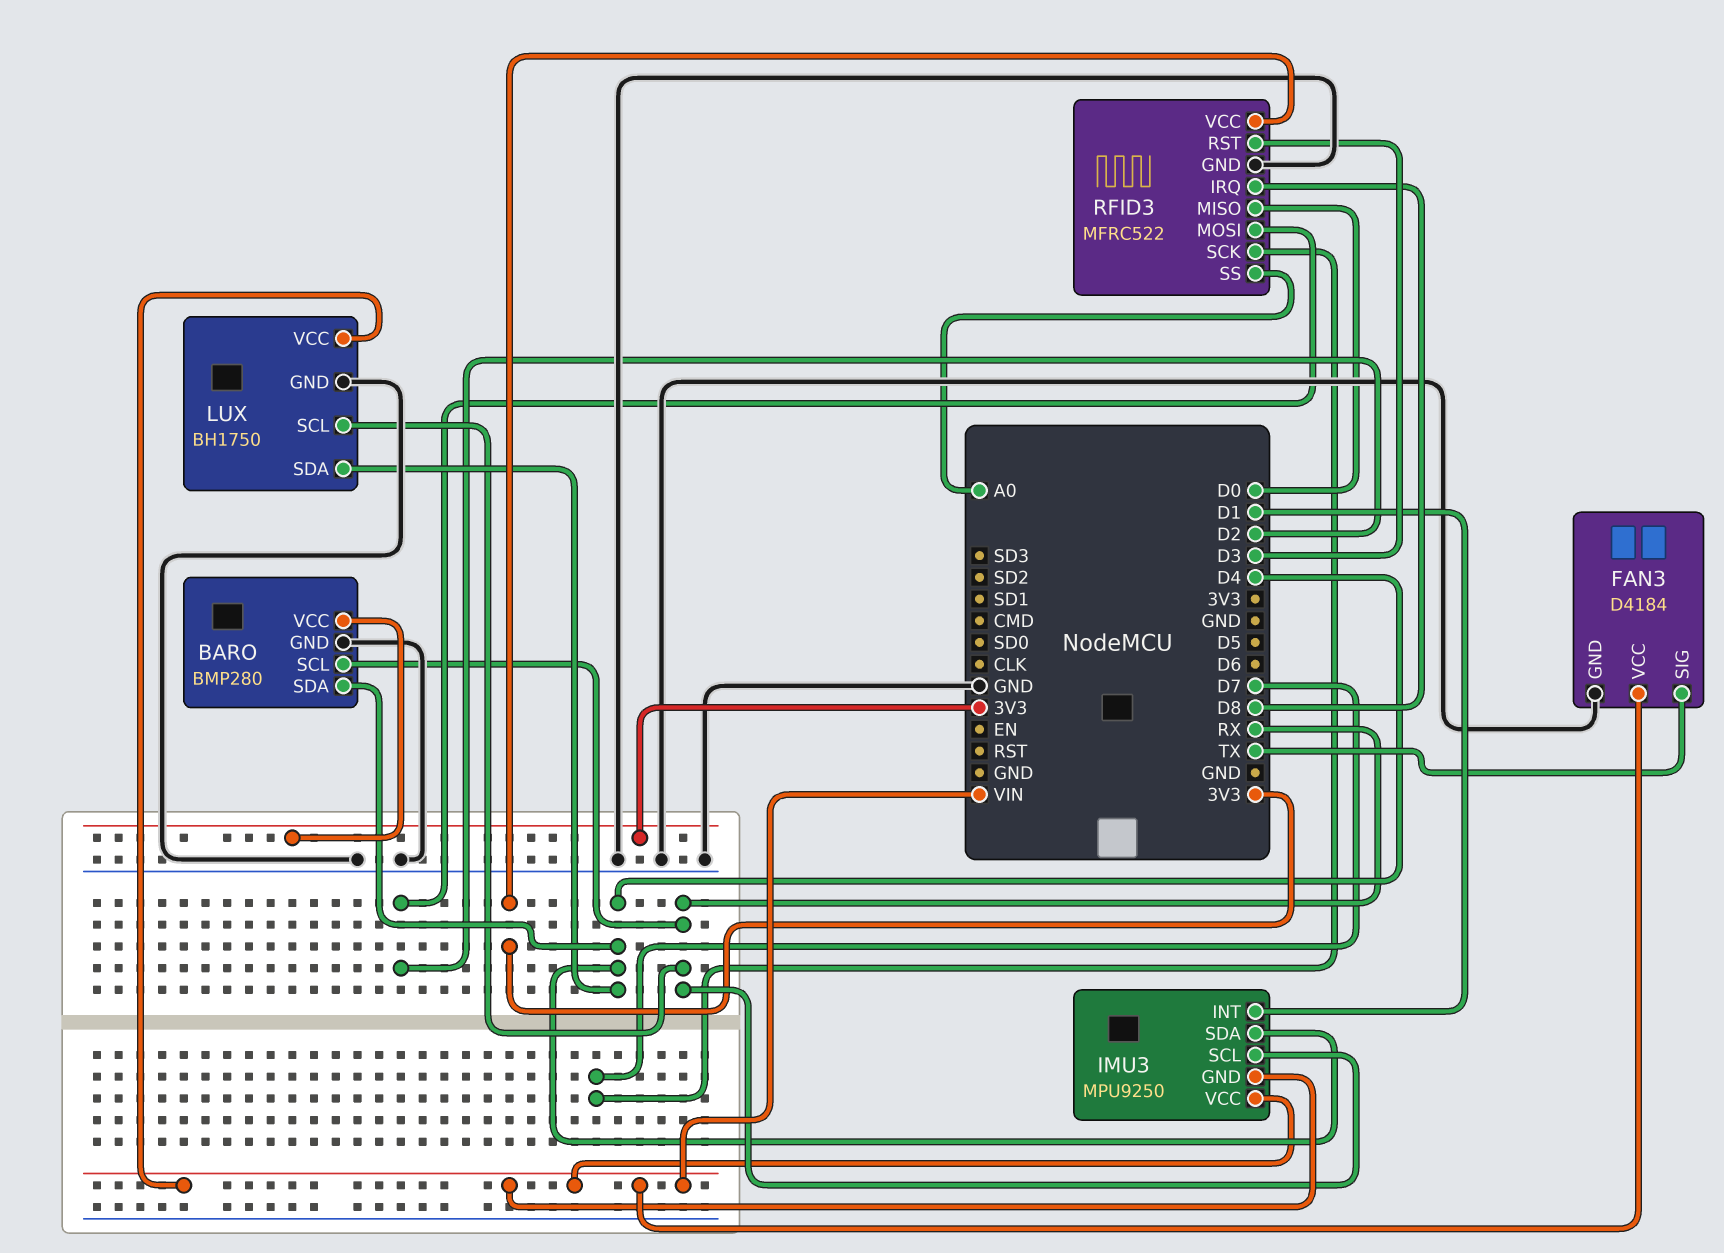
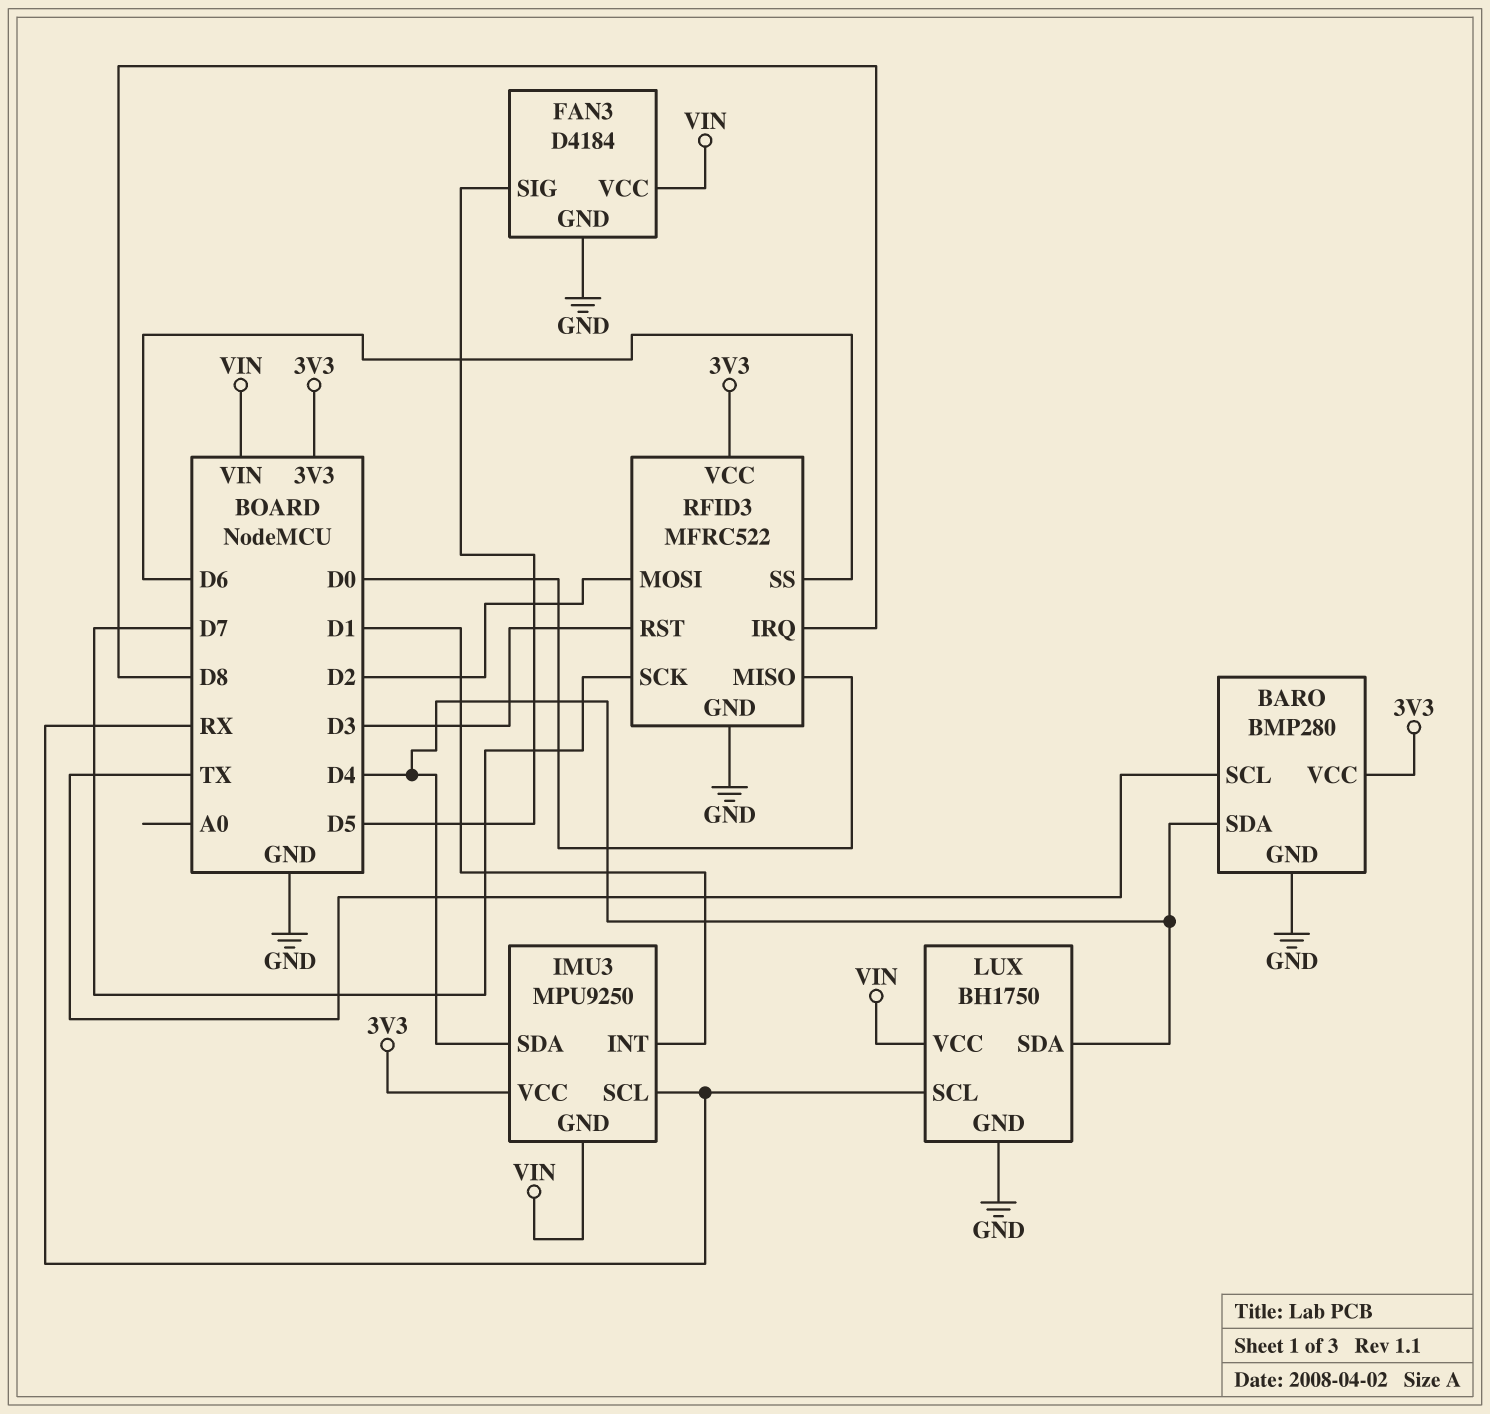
BARO pin SCL: RX -> TX
FAN3 pin SIG: TX -> D5
IMU3 pin VCC: VIN -> 3V3
RFID3 pin SS: A0 -> D6

